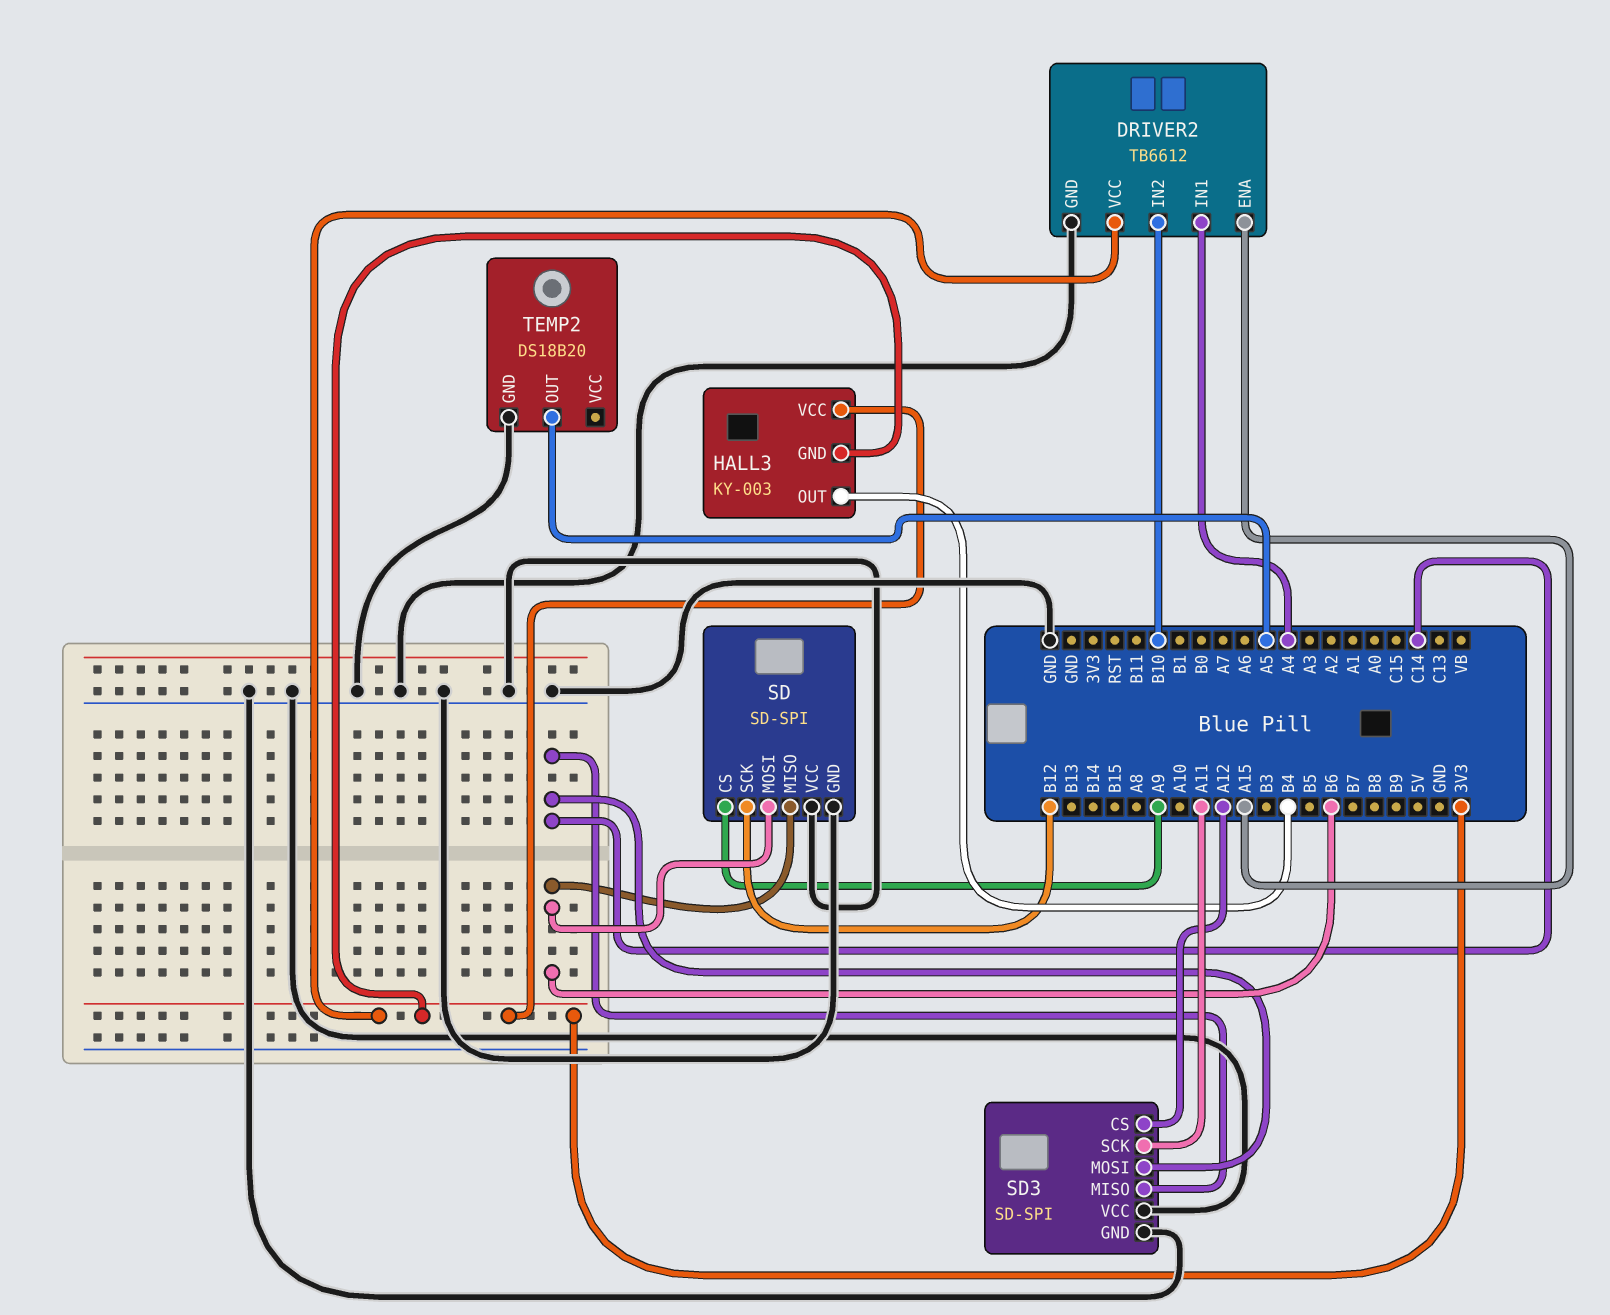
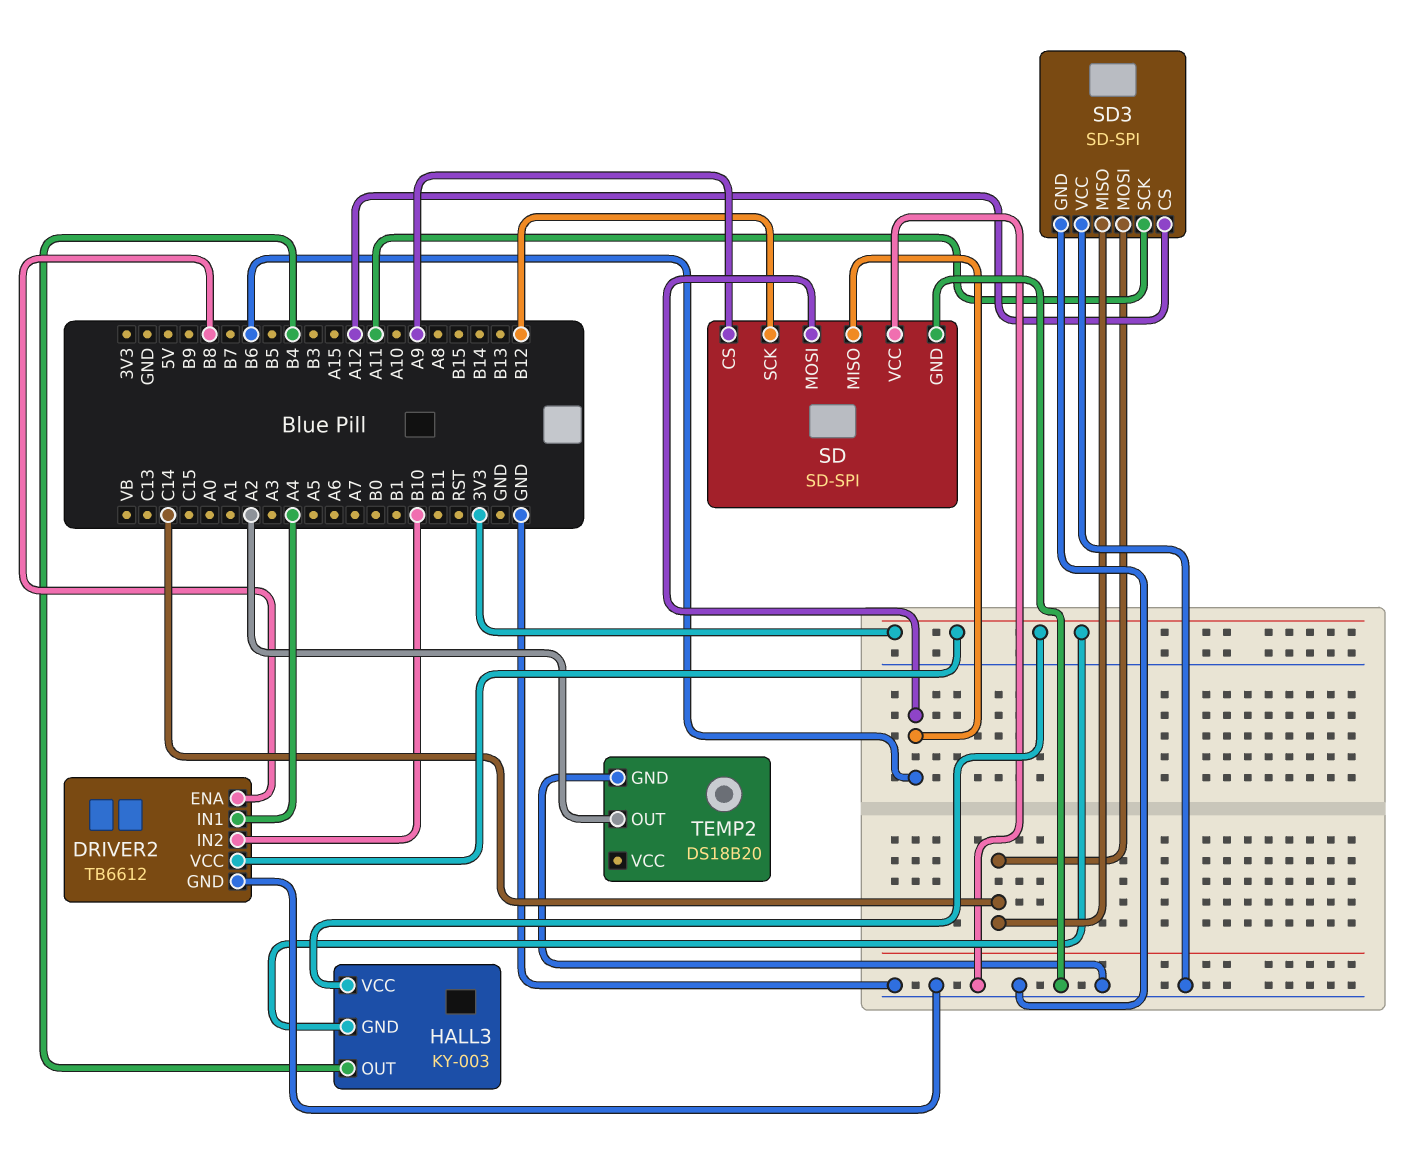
DRIVER2 pin ENA: A15 -> B8
TEMP2 pin OUT: A5 -> A2

